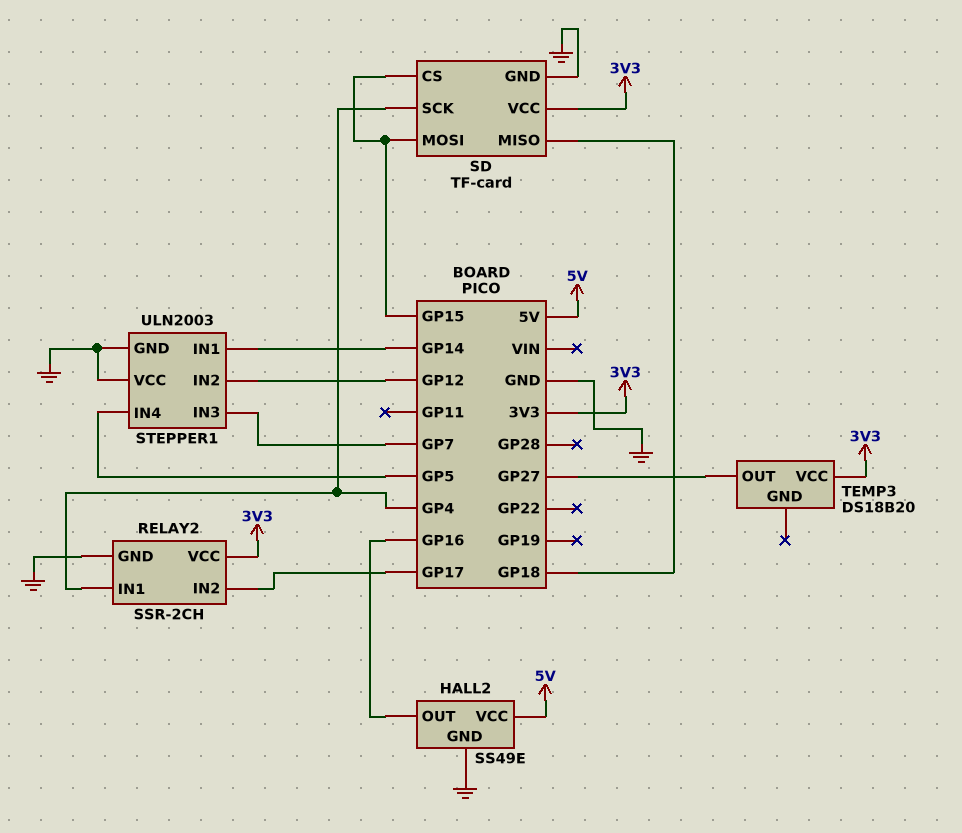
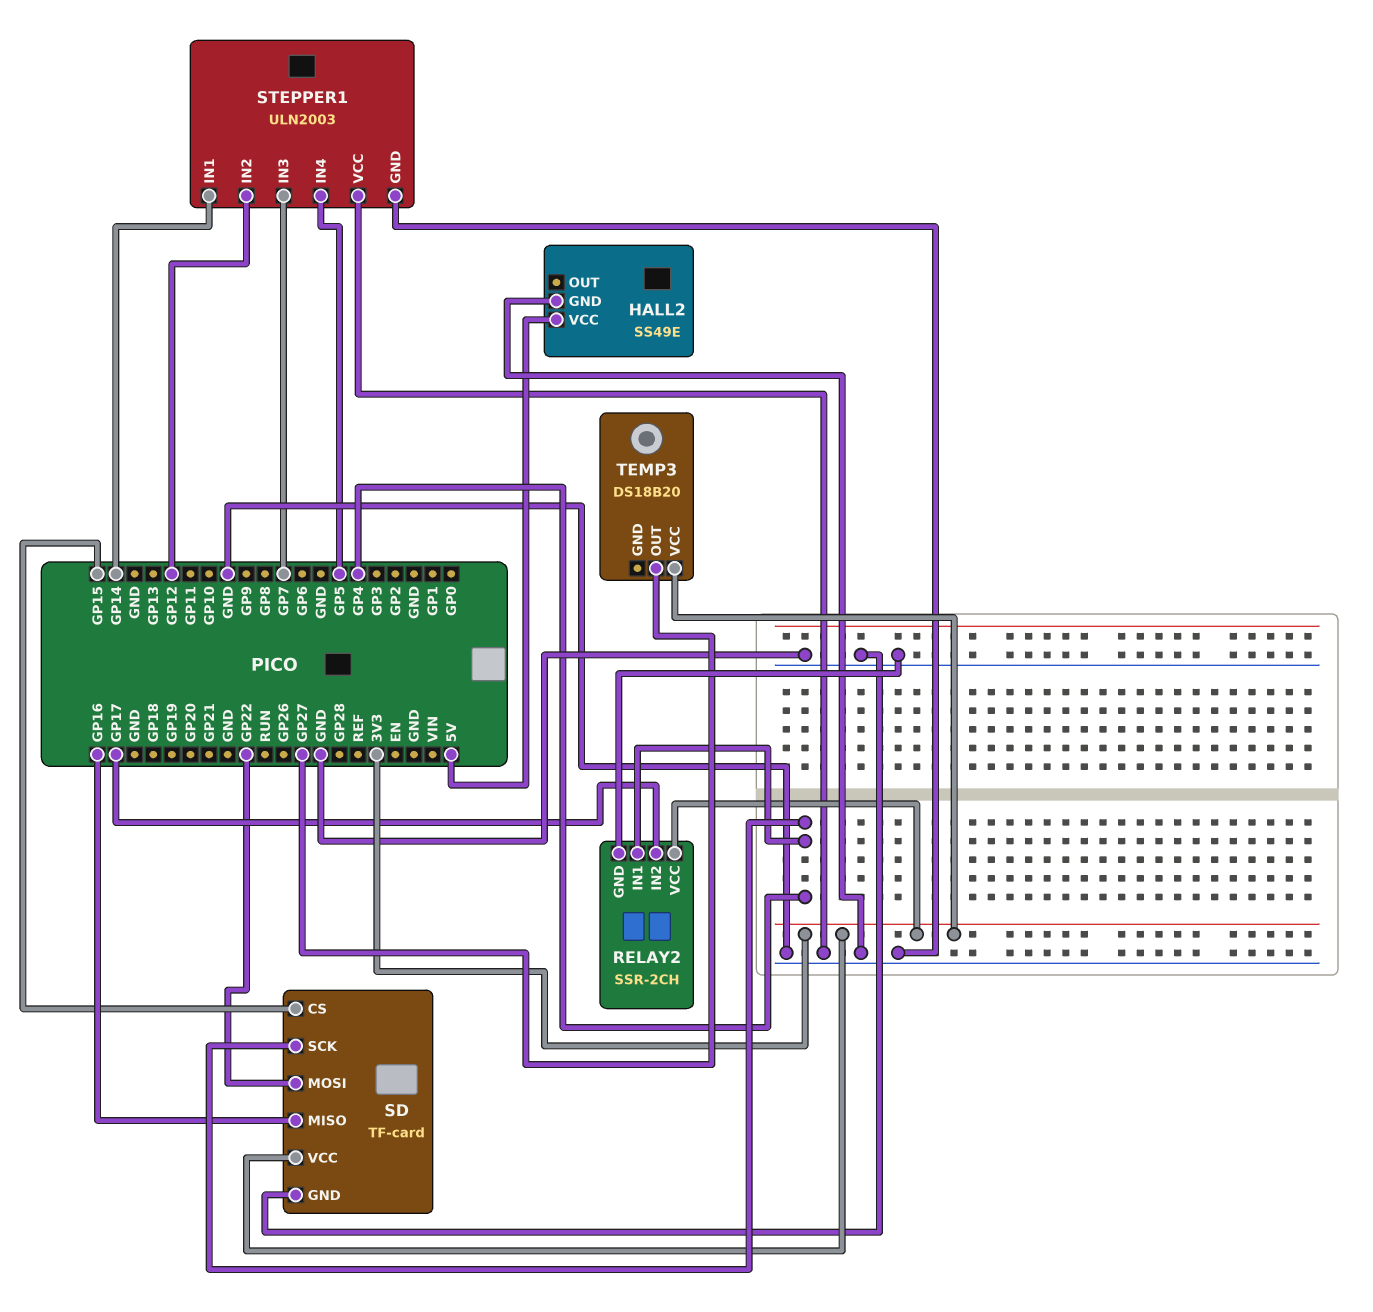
HALL2 pin OUT: GP16 -> none
SD pin MISO: GP18 -> GP16
SD pin MOSI: GP15 -> GP22

